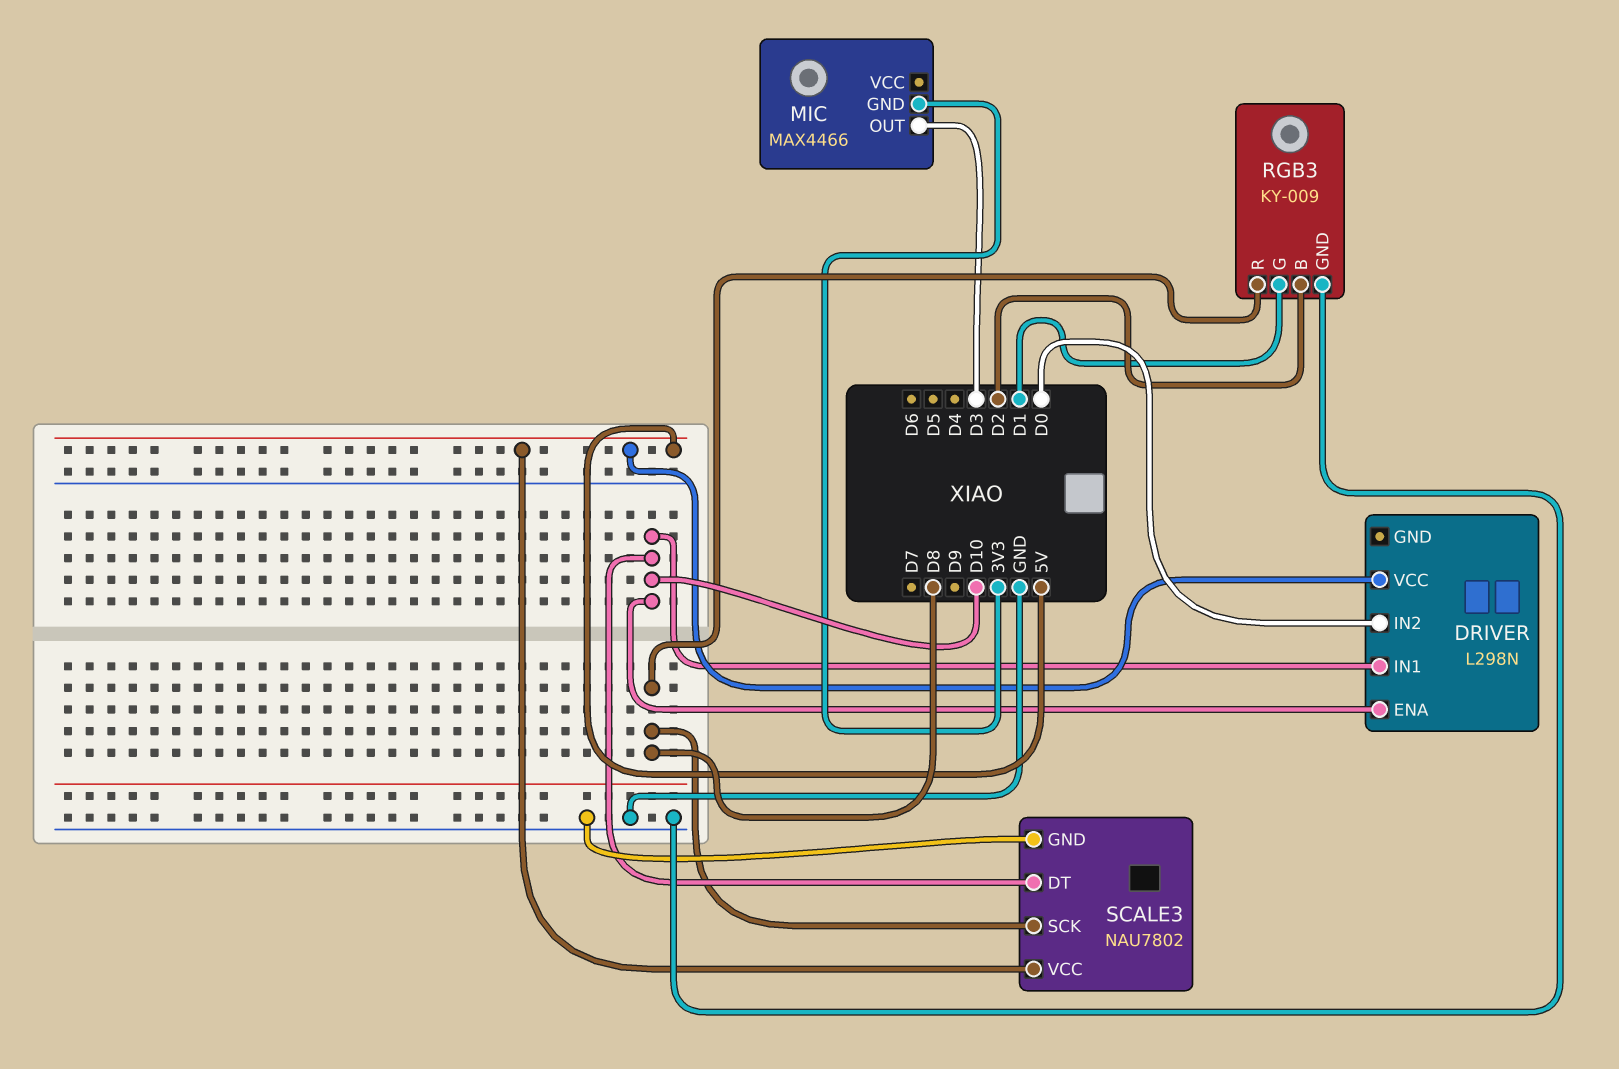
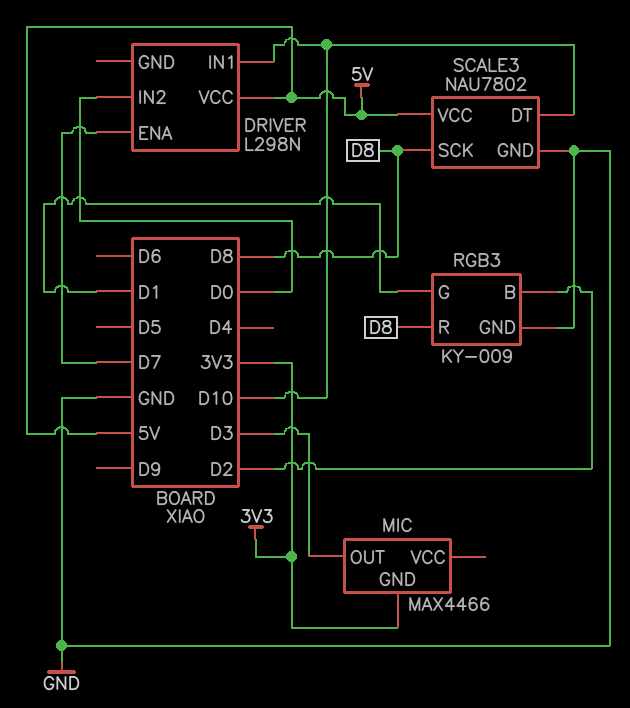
DRIVER pin ENA: D10 -> D7

